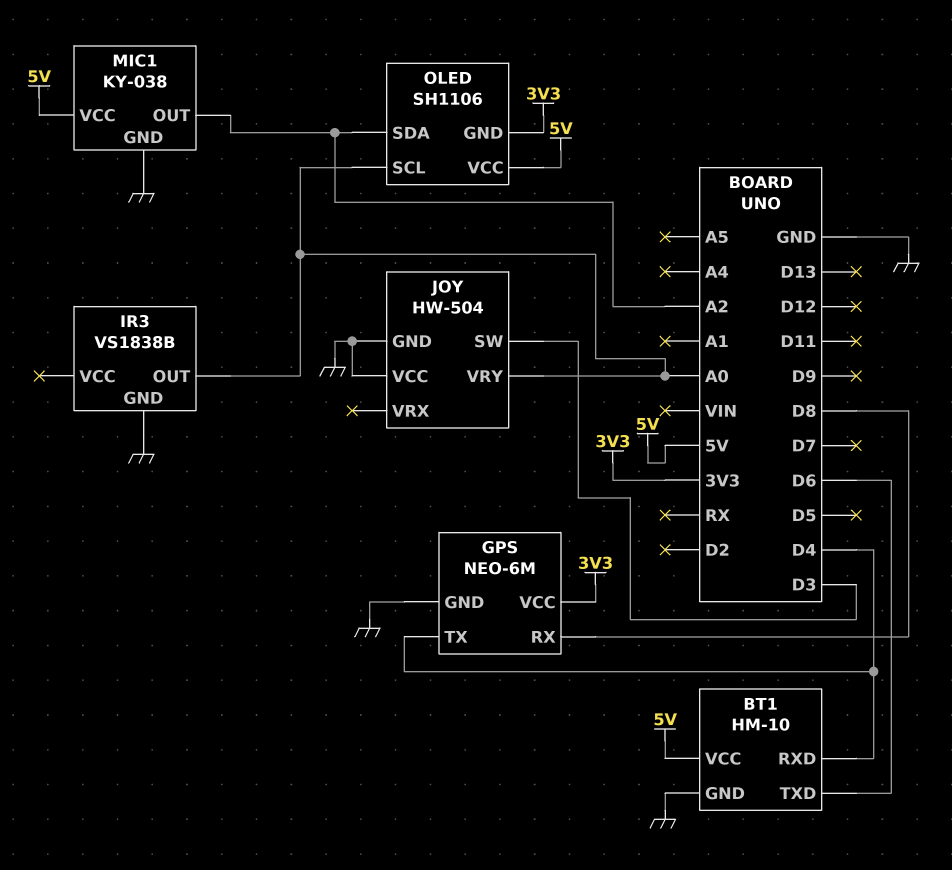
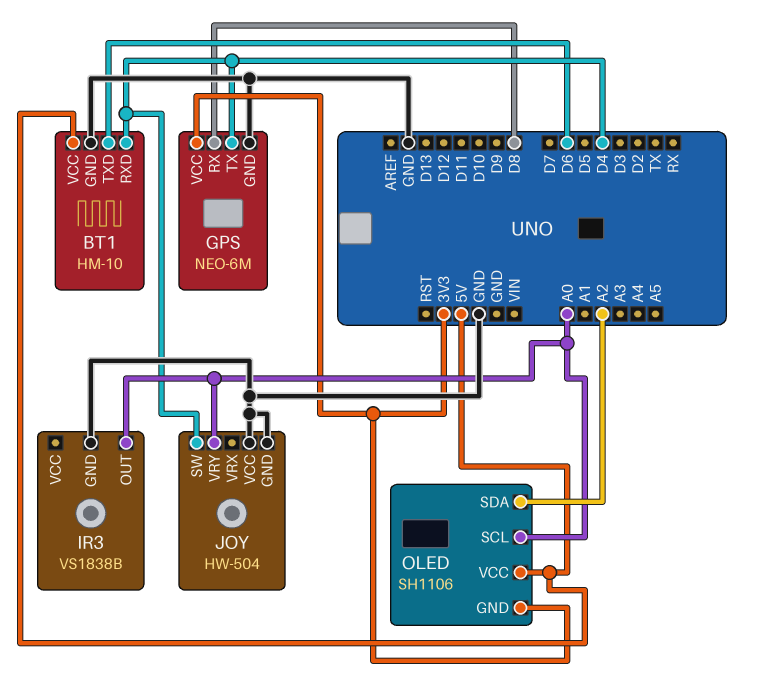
JOY pin SW: D3 -> D4
MIC1: KY-038 -> none
MIC1 pin GND: GND -> none
MIC1 pin OUT: A2 -> none
MIC1 pin VCC: 5V -> none

